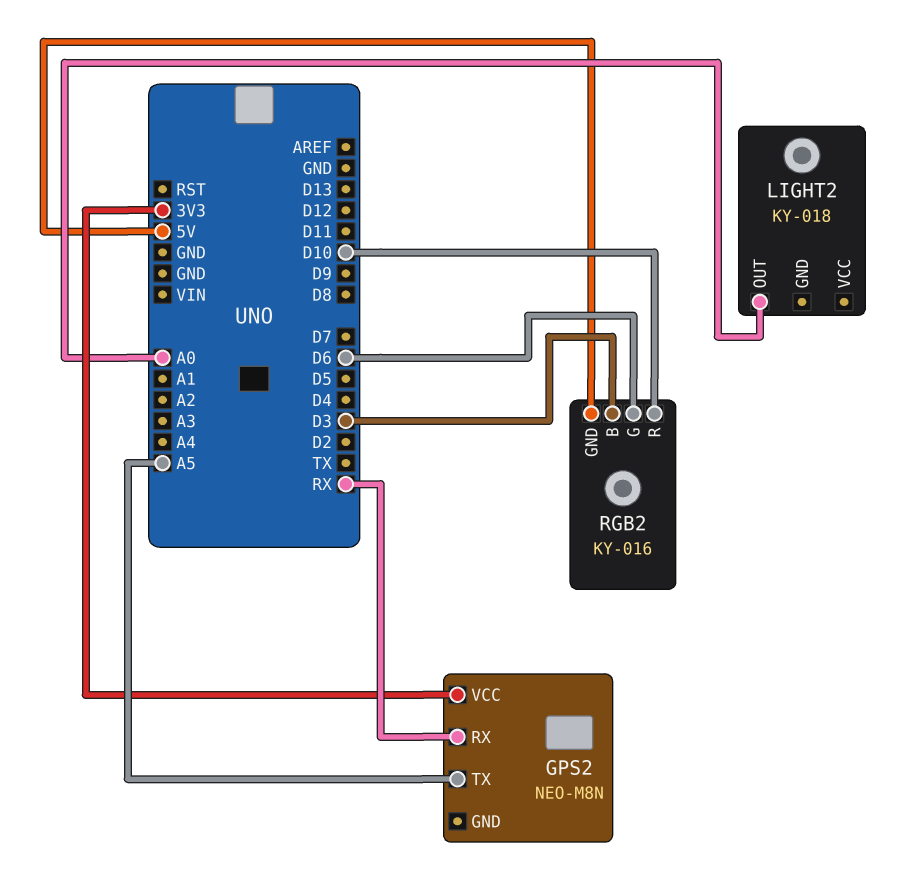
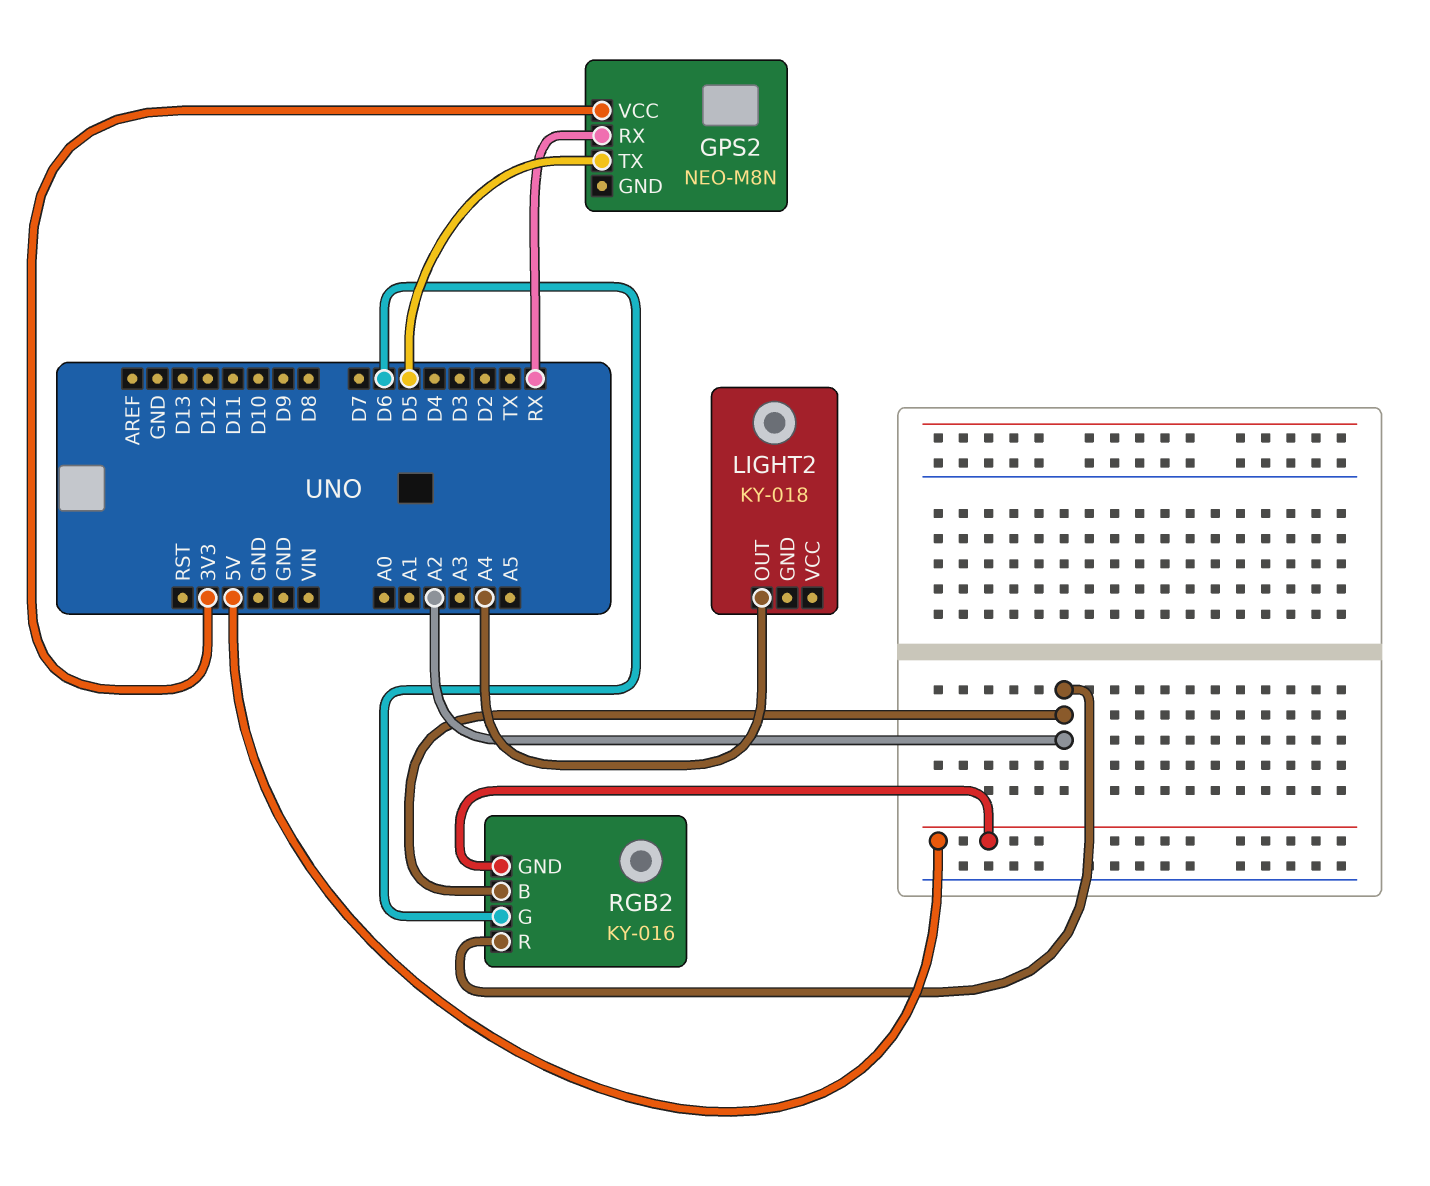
GPS2 pin TX: A5 -> D5
LIGHT2 pin OUT: A0 -> A4
RGB2 pin B: D3 -> A2
RGB2 pin R: D10 -> A2

